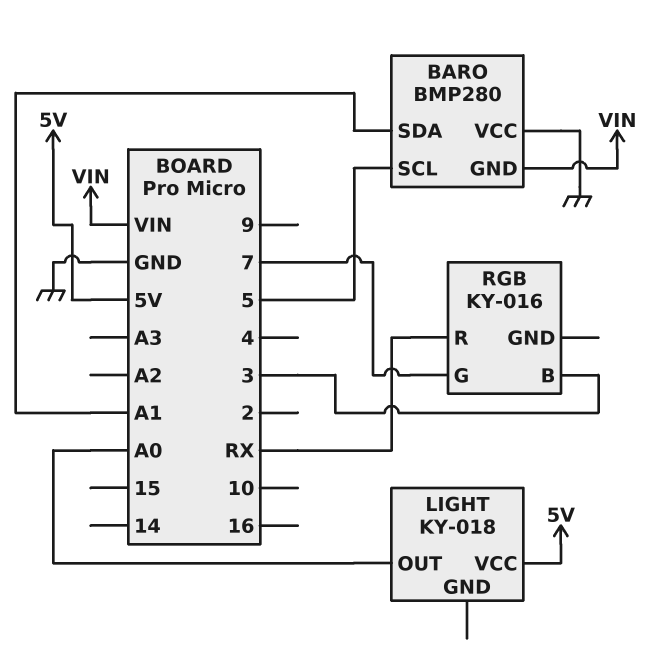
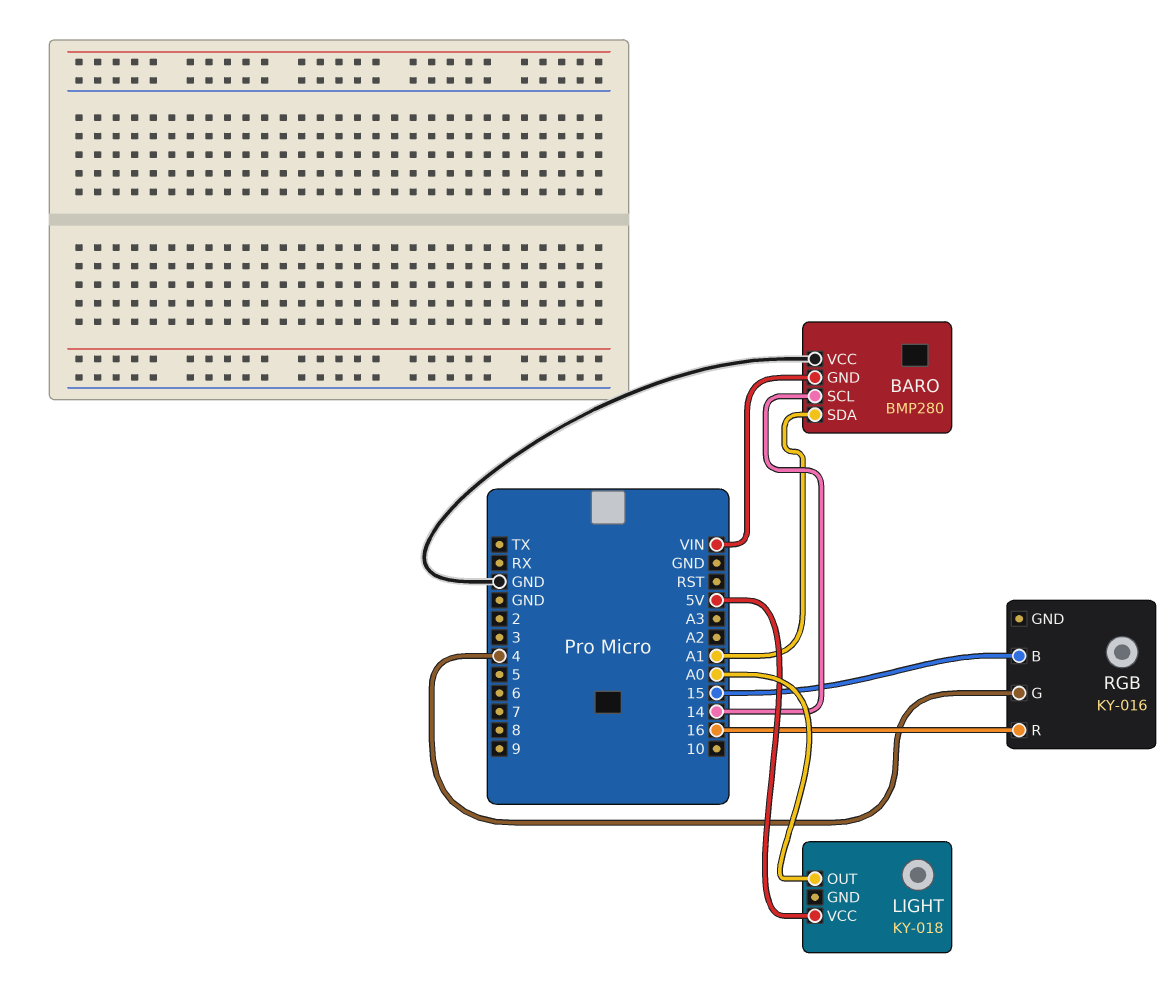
BARO pin SCL: 5 -> 14
RGB pin B: 3 -> 15
RGB pin G: 7 -> 4
RGB pin R: RX -> 16

